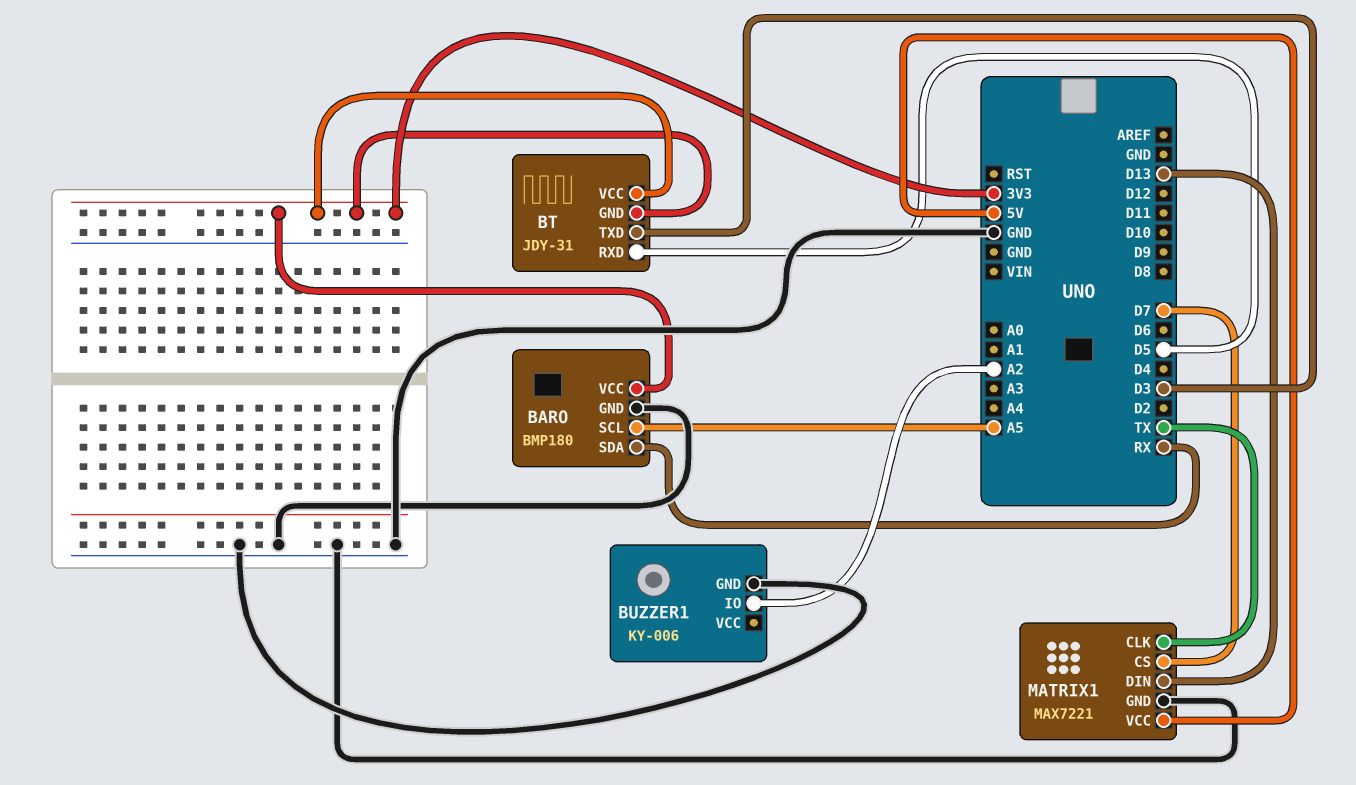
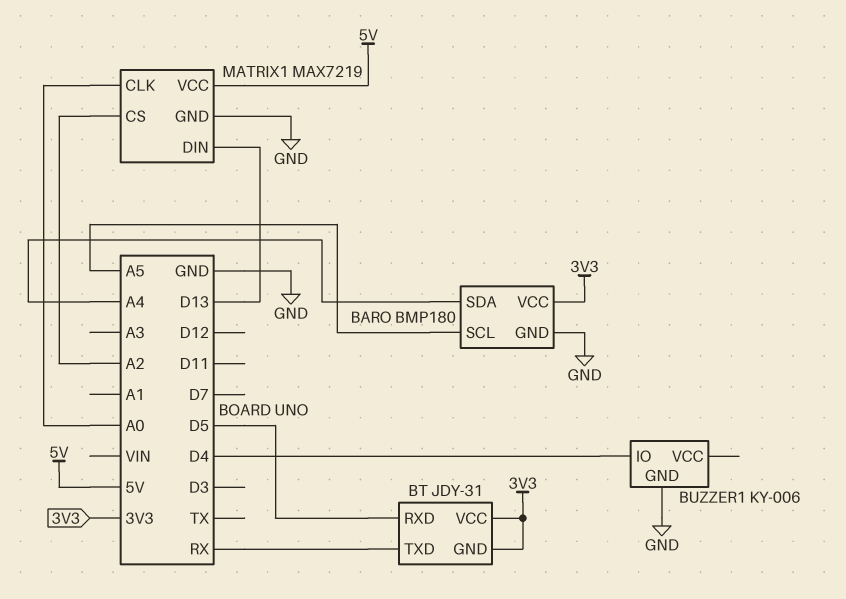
BARO pin SDA: RX -> A4
BT pin TXD: D3 -> RX
BUZZER1 pin IO: A2 -> D4
MATRIX1: MAX7221 -> MAX7219
MATRIX1 pin CLK: TX -> A0
MATRIX1 pin CS: D7 -> A2

